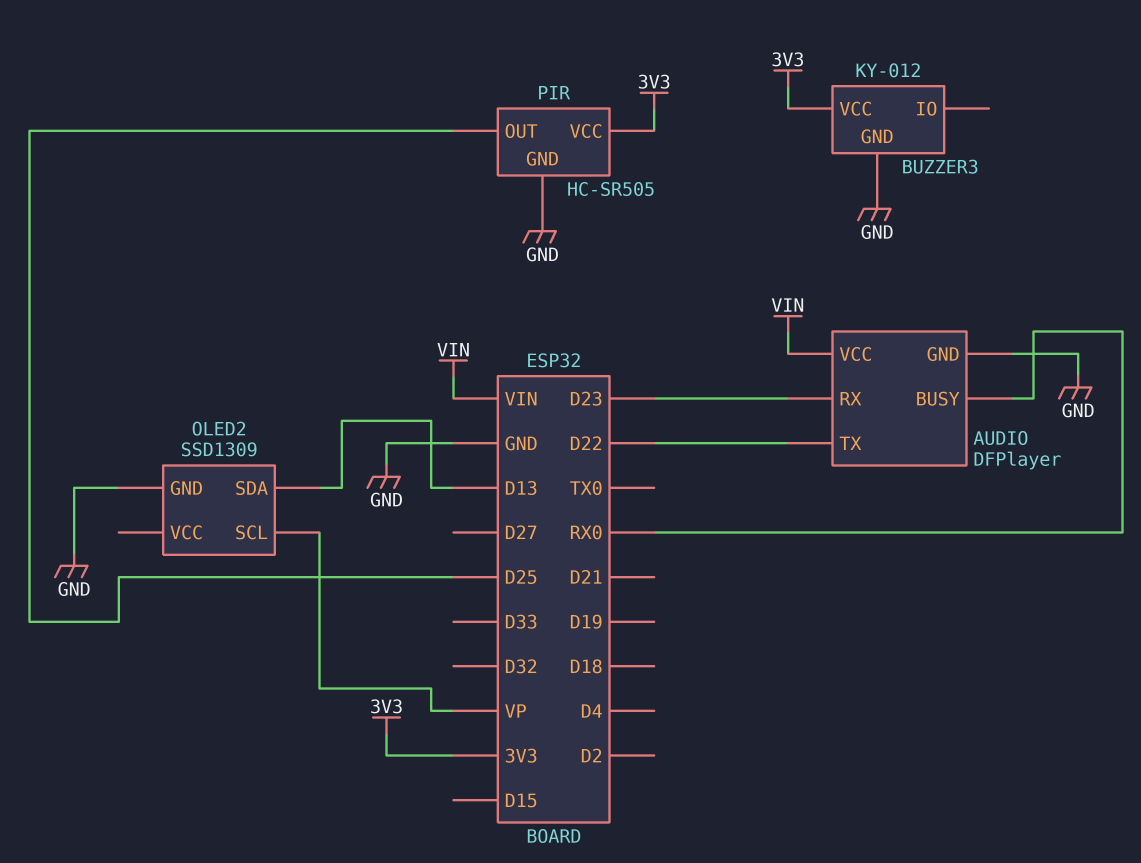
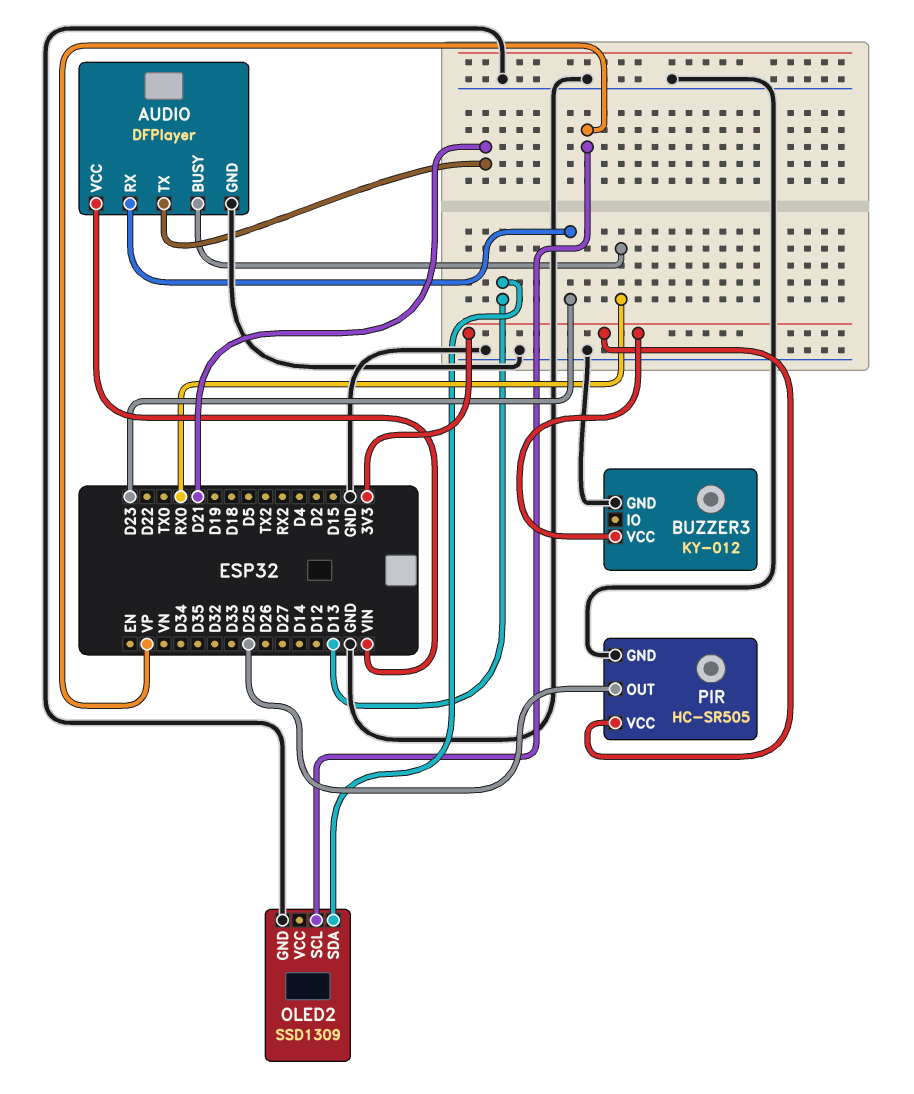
AUDIO pin TX: D22 -> D21

